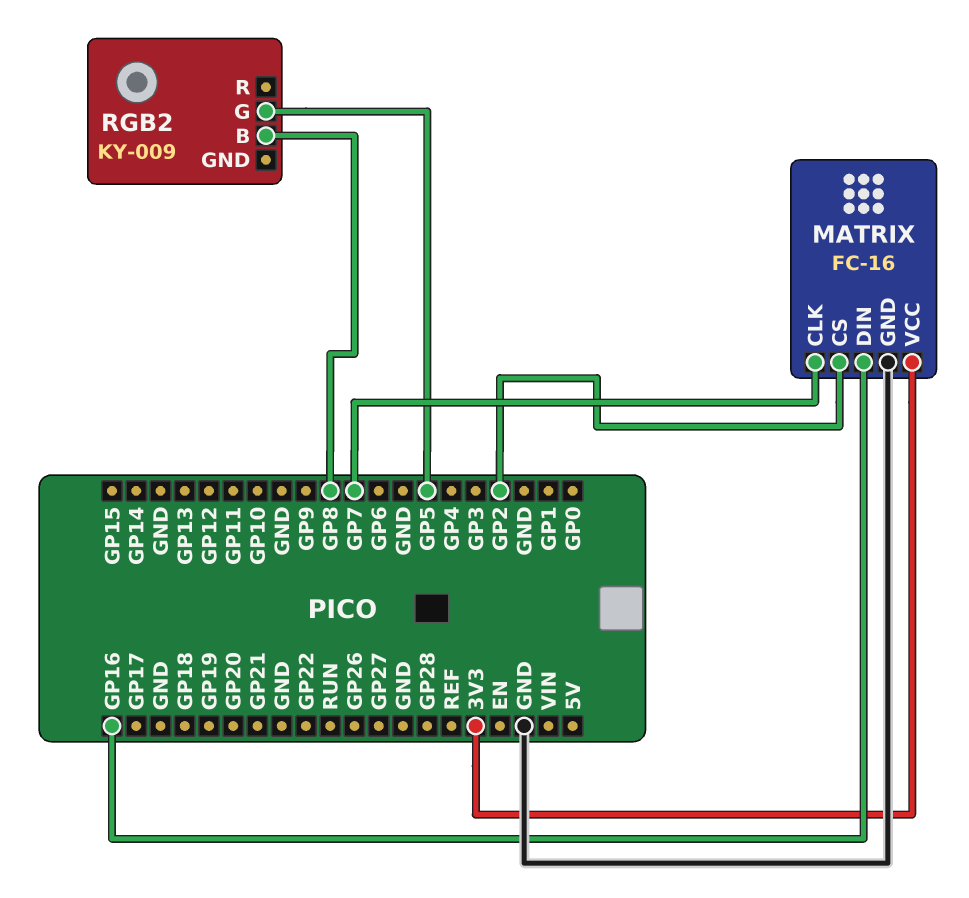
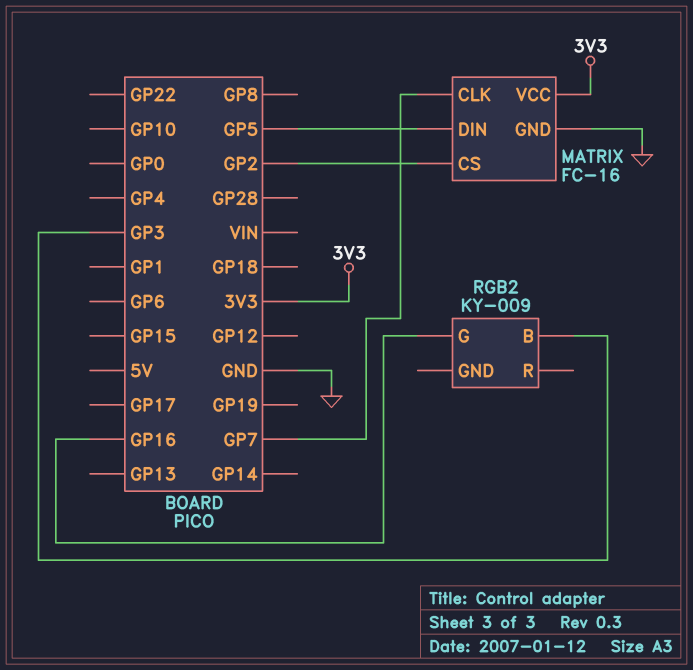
MATRIX pin DIN: GP16 -> GP5
RGB2 pin B: GP8 -> GP3
RGB2 pin G: GP5 -> GP16

